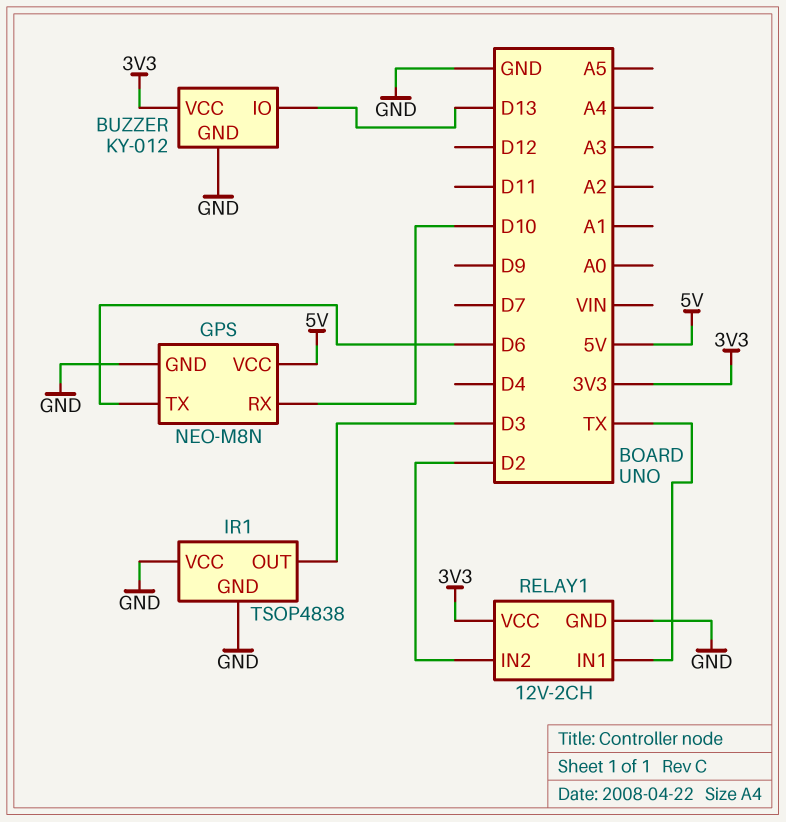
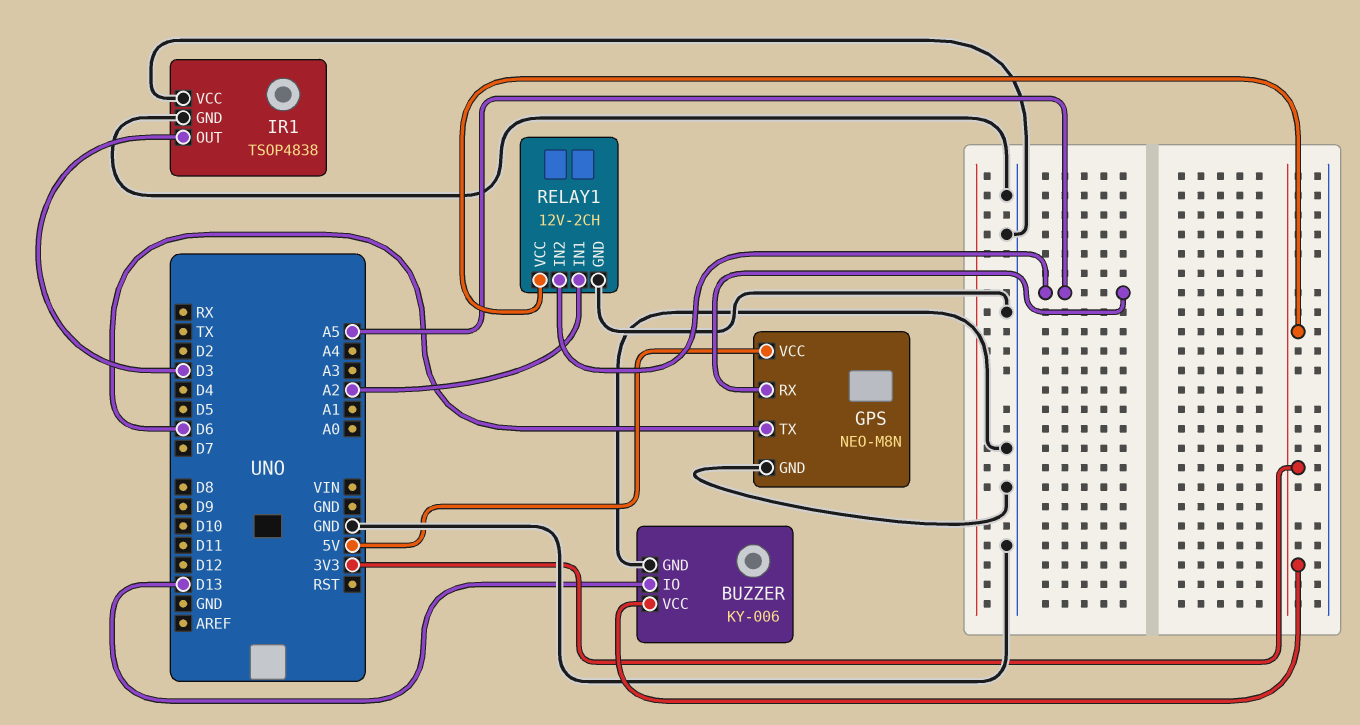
BUZZER: KY-012 -> KY-006
GPS pin RX: D10 -> A5
RELAY1 pin IN1: TX -> A2
RELAY1 pin IN2: D2 -> A5

